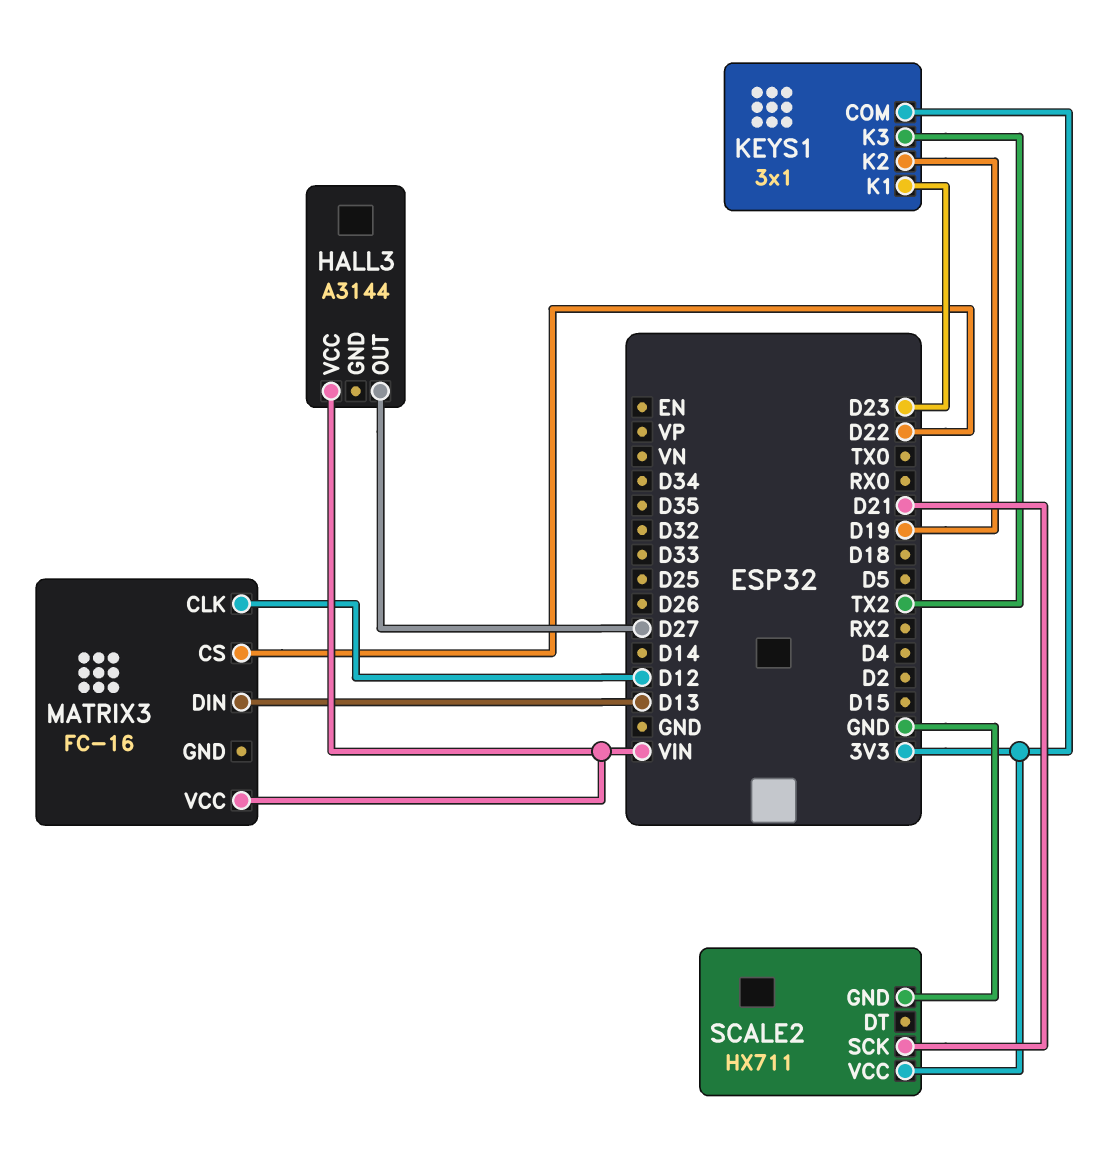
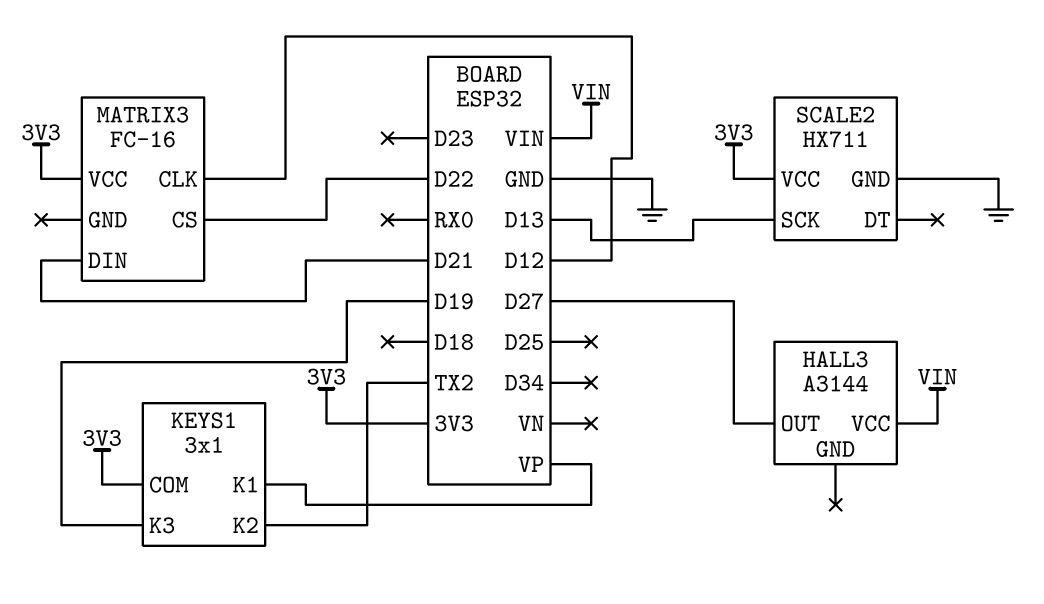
KEYS1 pin K1: D23 -> VP
KEYS1 pin K2: D19 -> TX2
KEYS1 pin K3: TX2 -> D19
MATRIX3 pin DIN: D13 -> D21
MATRIX3 pin VCC: VIN -> 3V3
SCALE2 pin SCK: D21 -> D13

